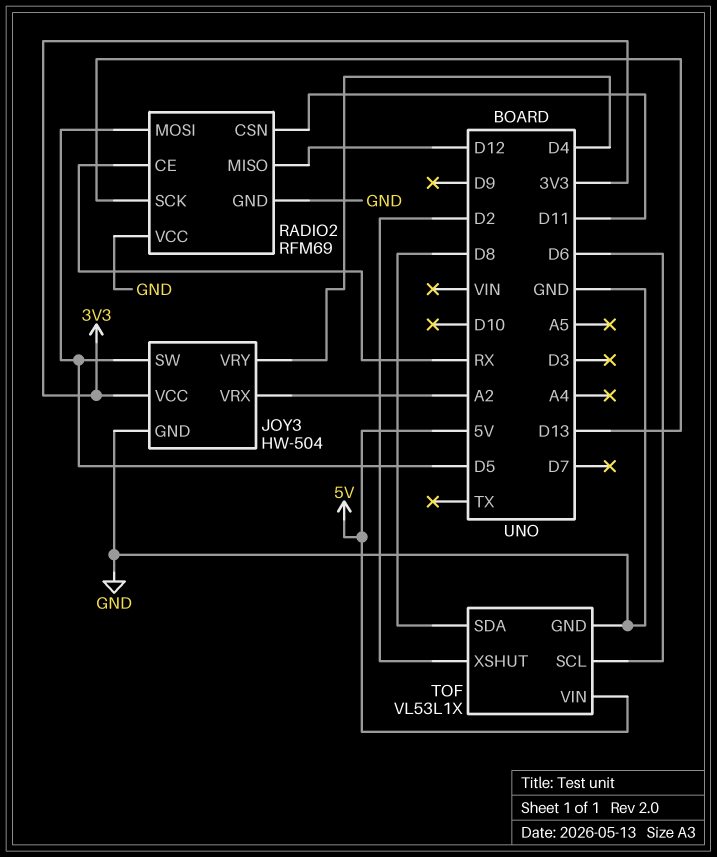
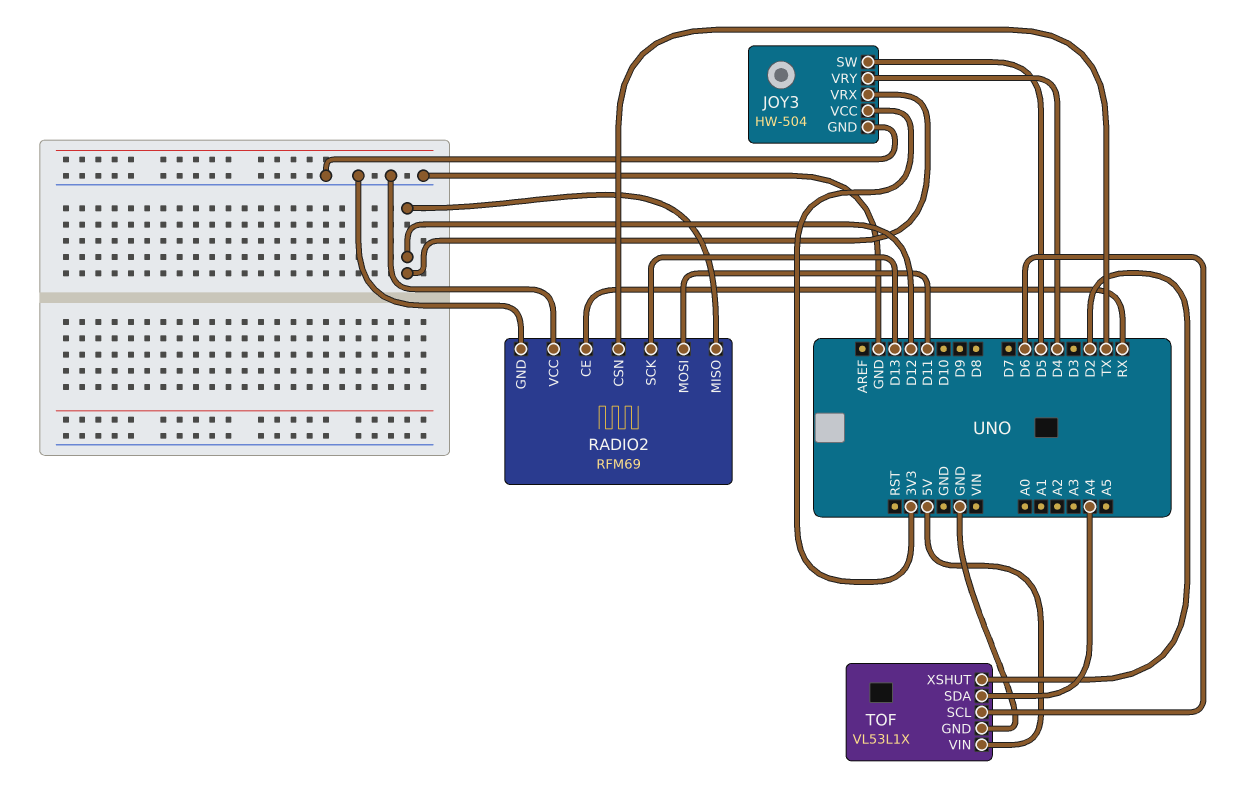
JOY3 pin VRX: A2 -> D12
RADIO2 pin CSN: D11 -> TX
RADIO2 pin MOSI: D5 -> D11
TOF pin SDA: D8 -> A4

